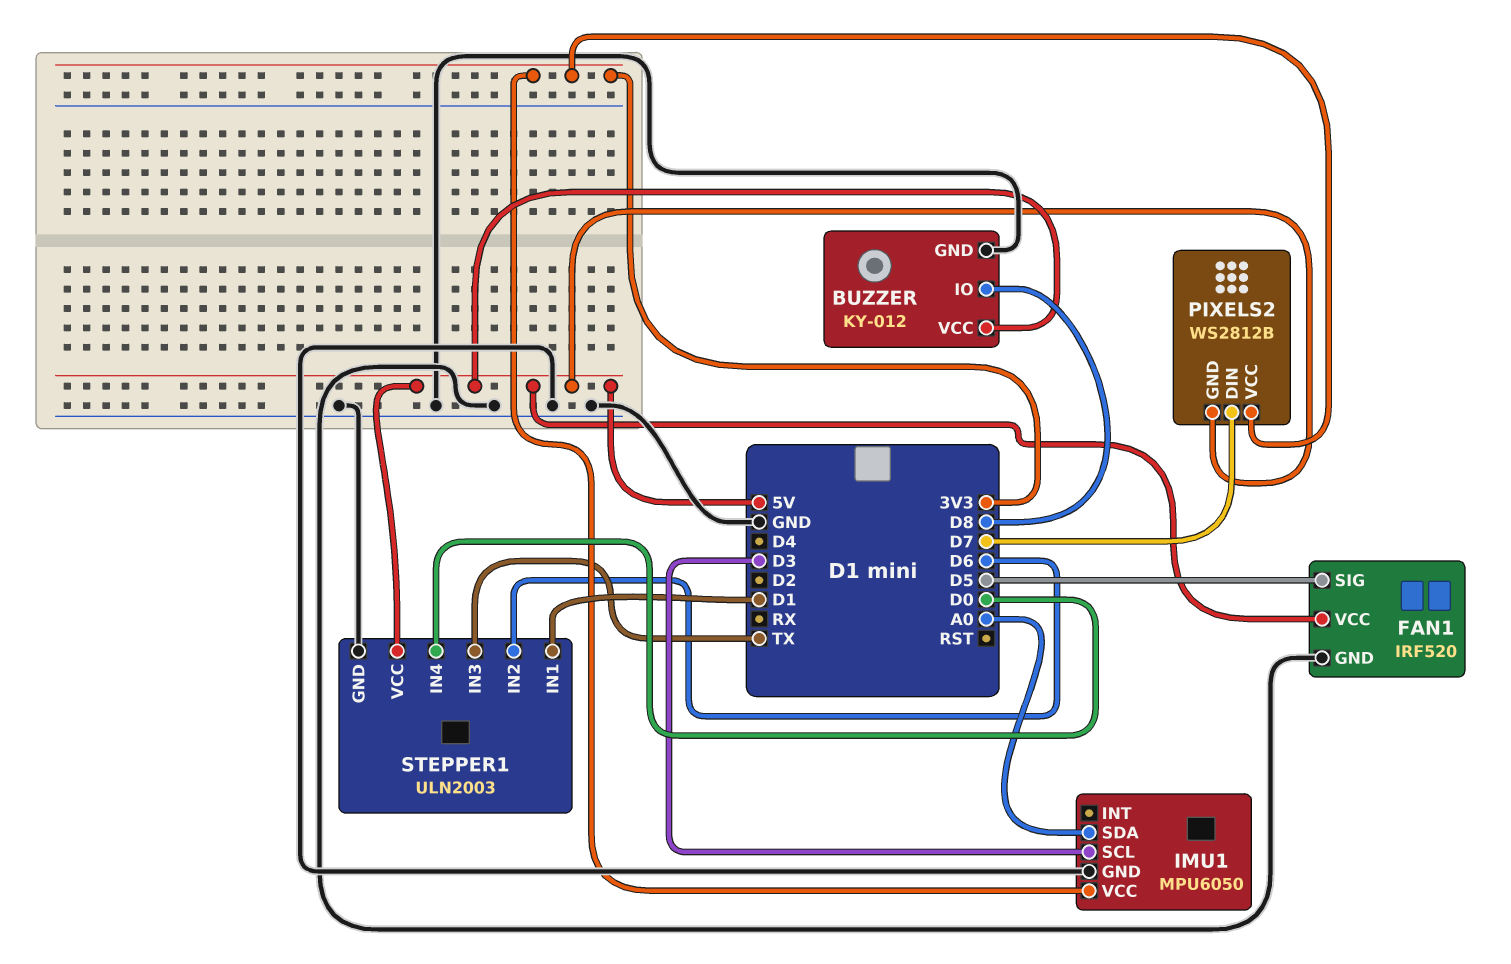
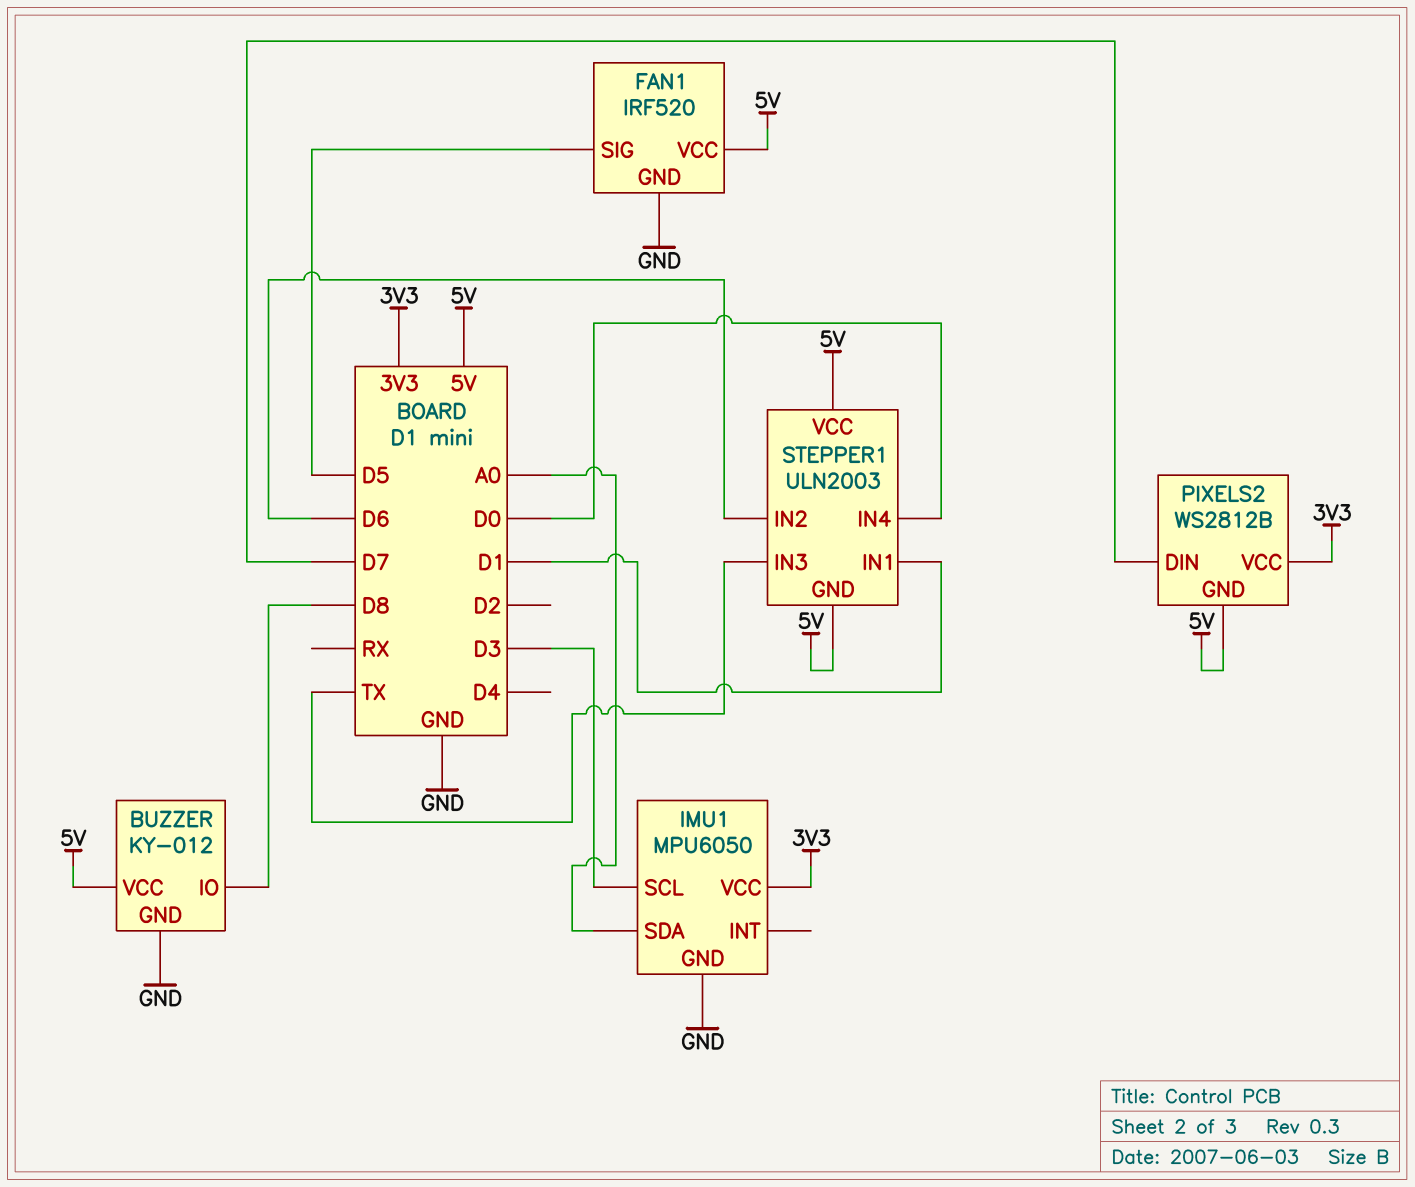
STEPPER1 pin GND: GND -> 5V

